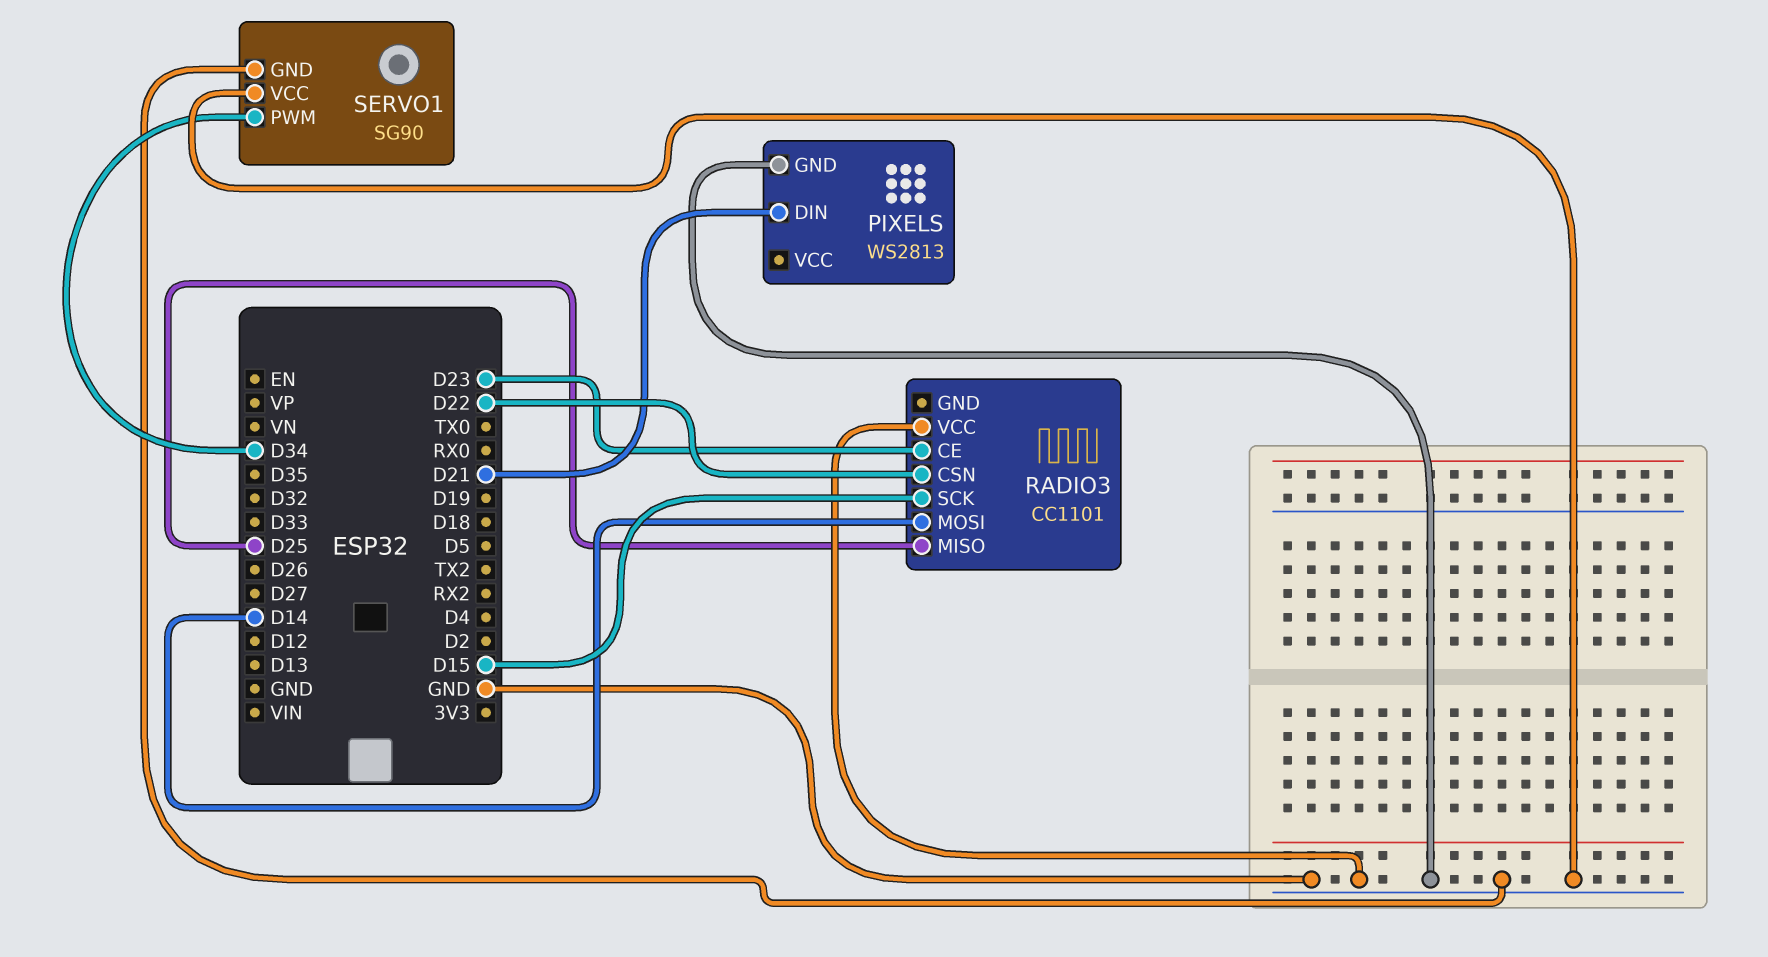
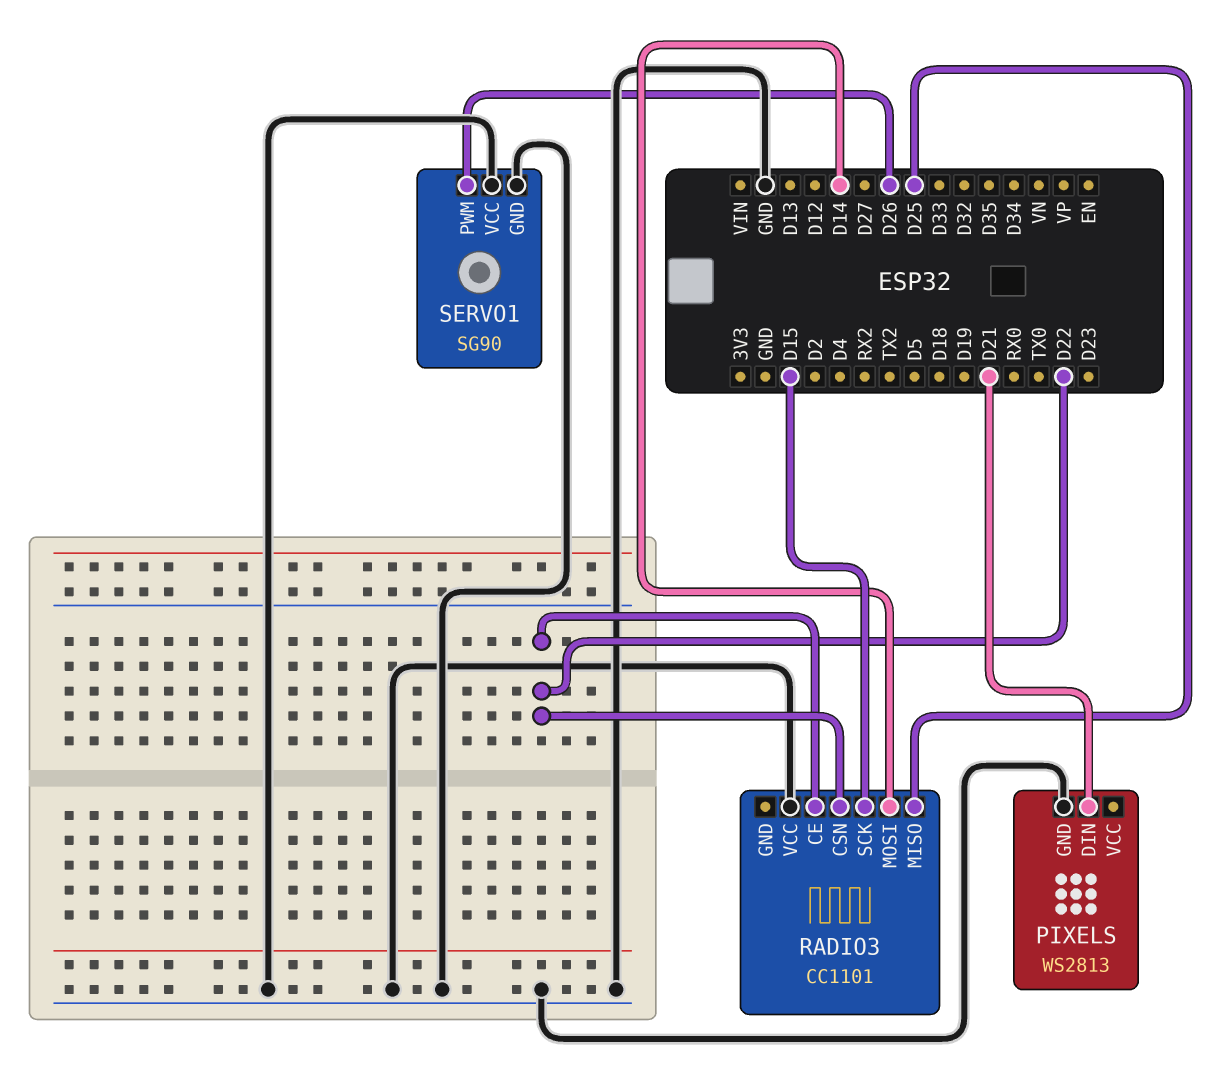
RADIO3 pin CE: D23 -> D22
SERVO1 pin PWM: D34 -> D26

